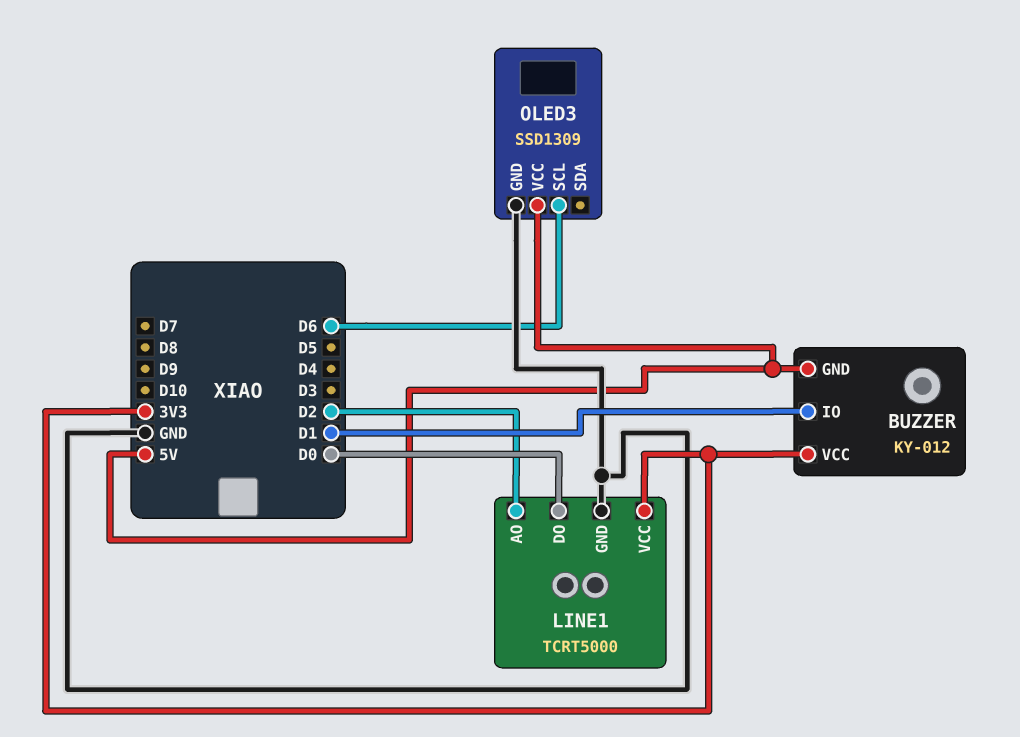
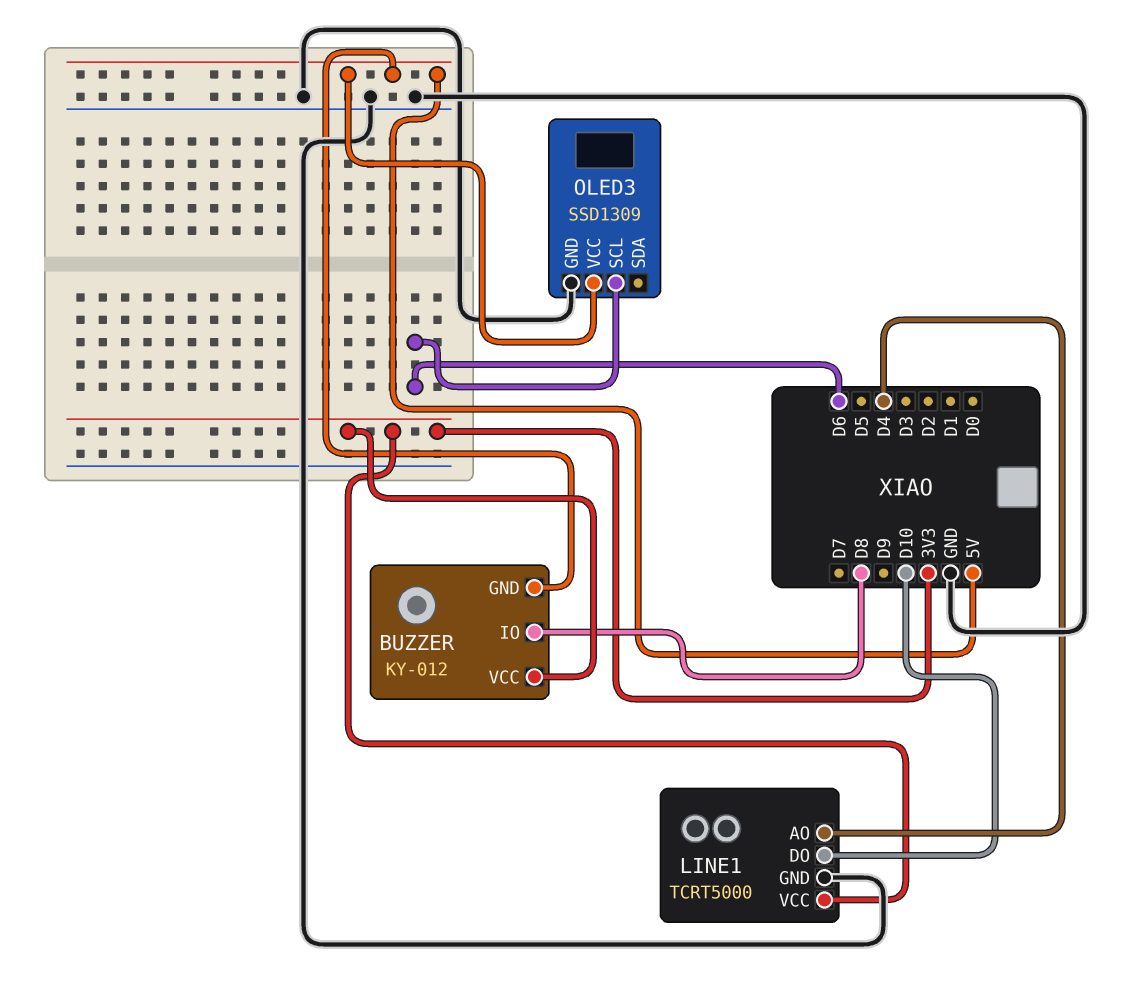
BUZZER pin IO: D1 -> D8
LINE1 pin AO: D2 -> D4
LINE1 pin DO: D0 -> D10

